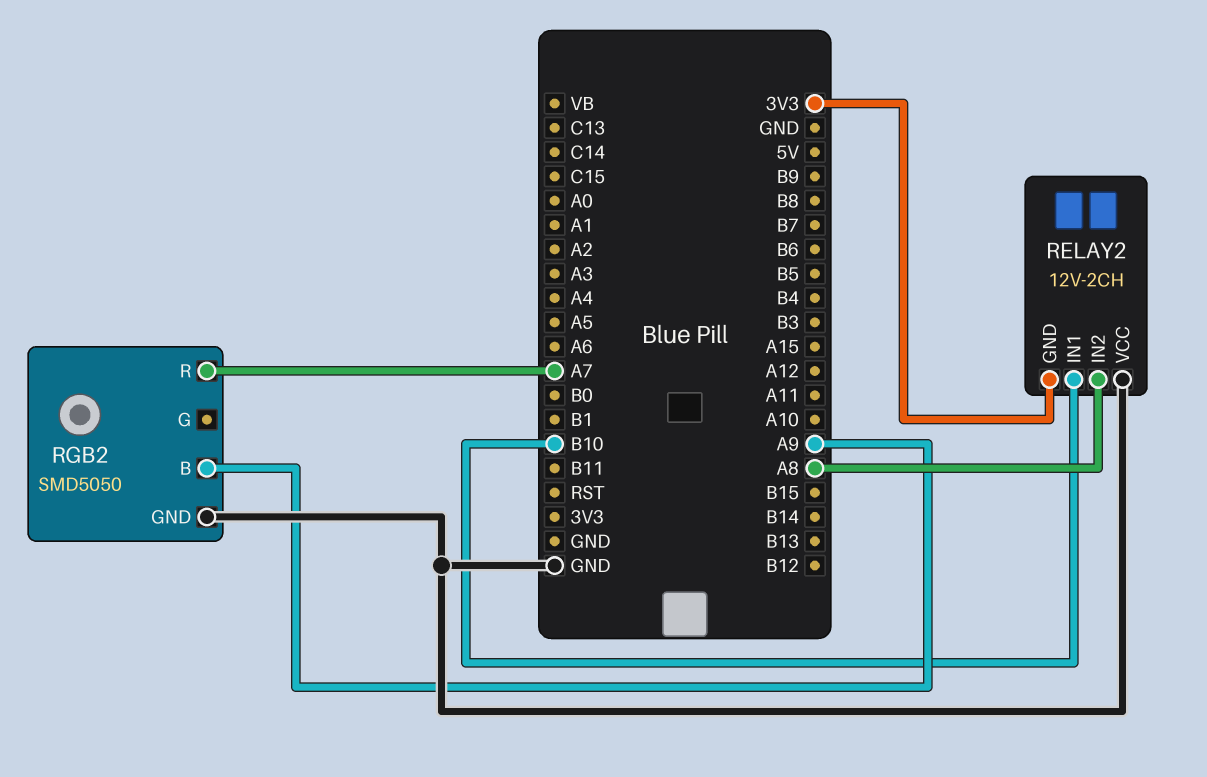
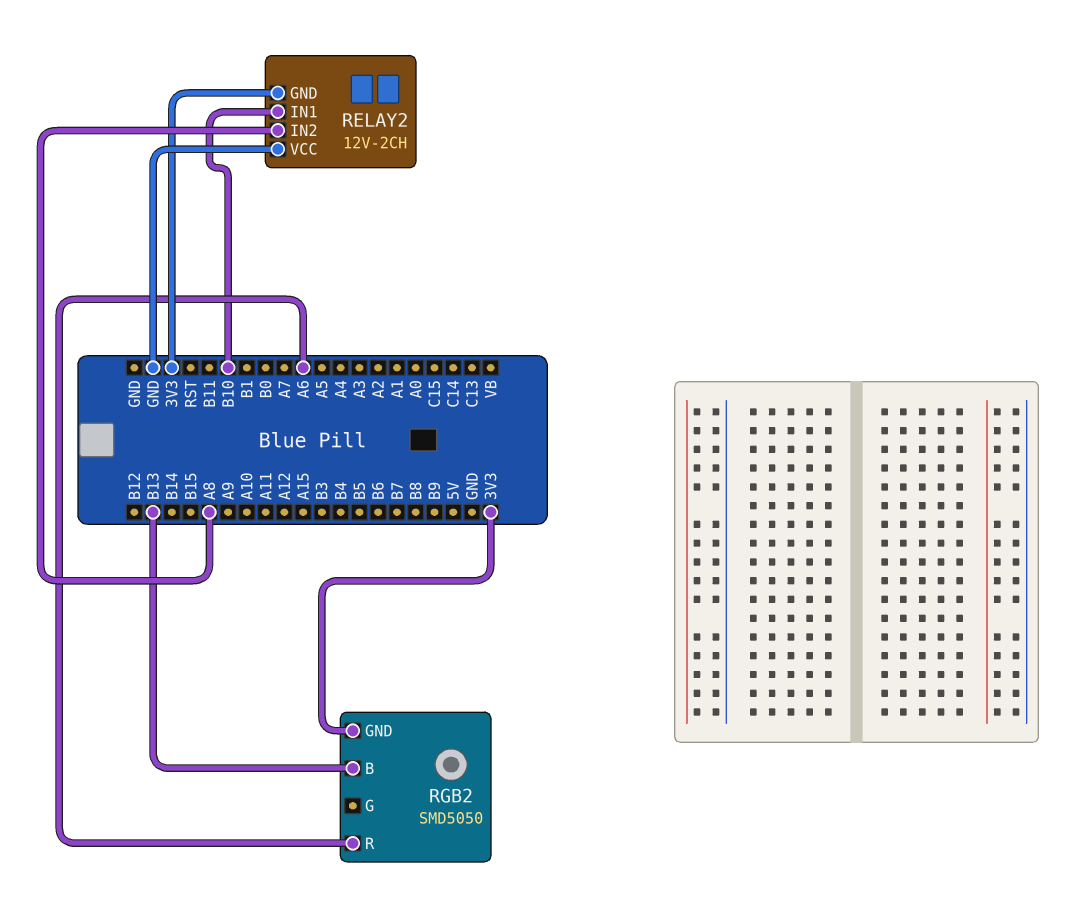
RGB2 pin B: A9 -> B13
RGB2 pin GND: GND -> 3V3
RGB2 pin R: A7 -> A6

